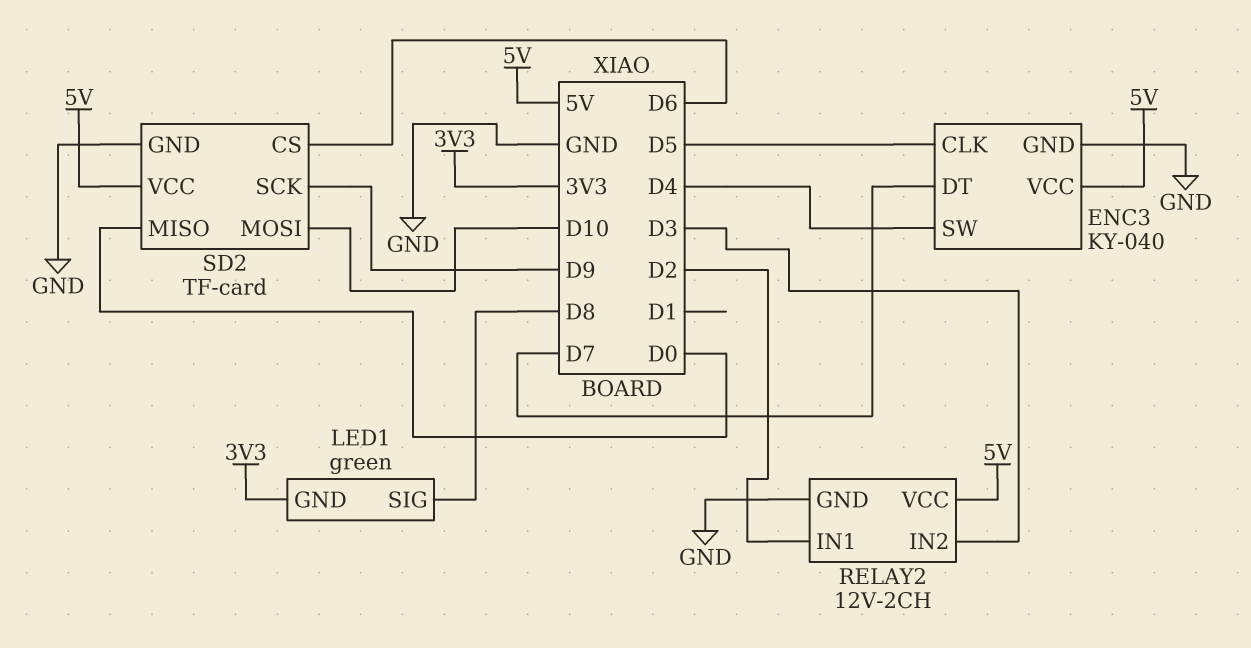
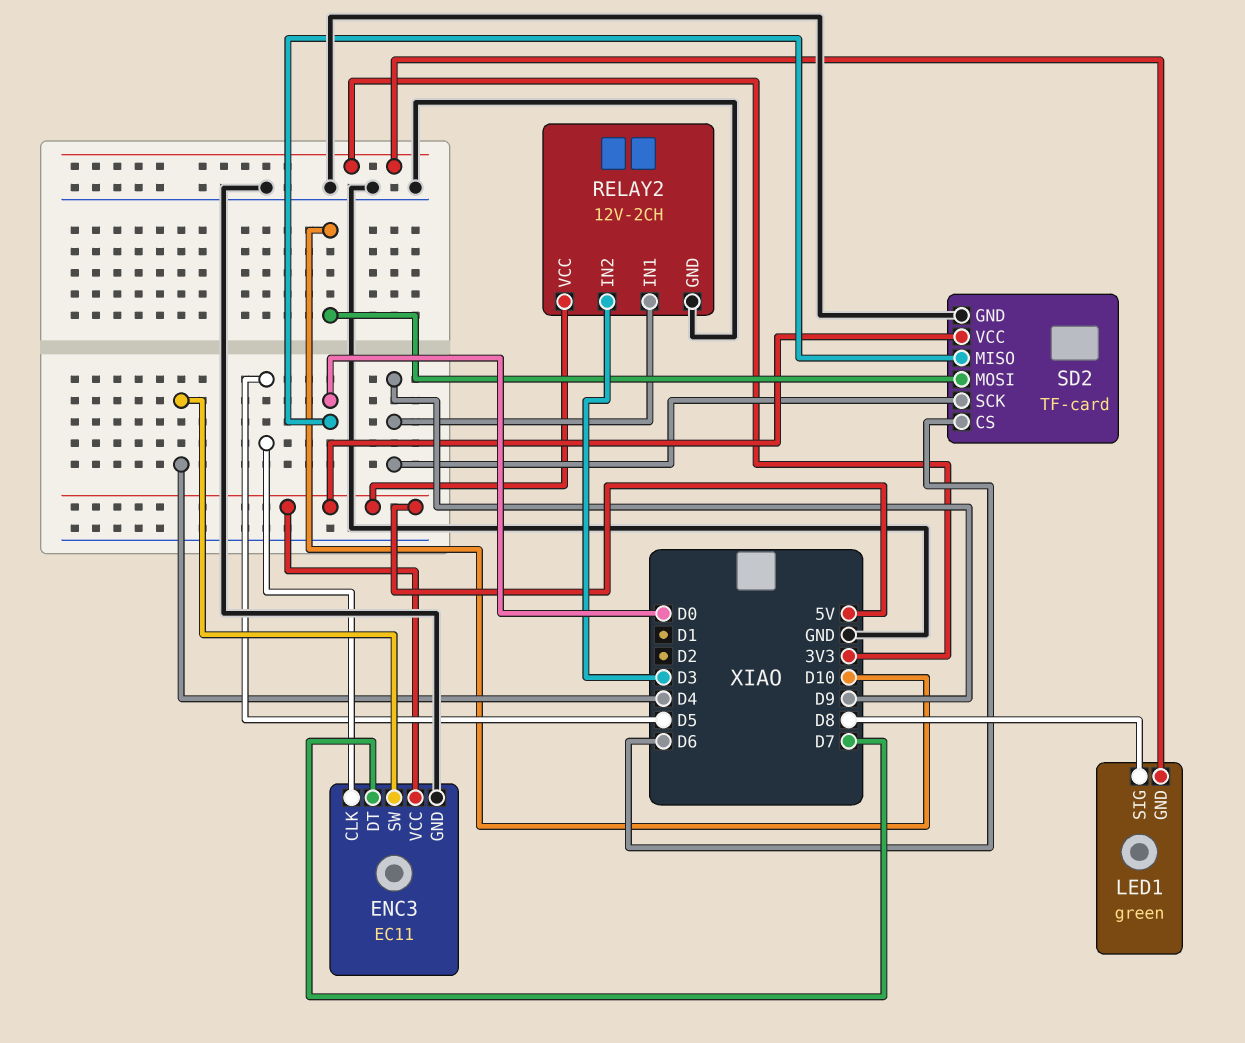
ENC3: KY-040 -> EC11
RELAY2 pin IN1: D2 -> D9

